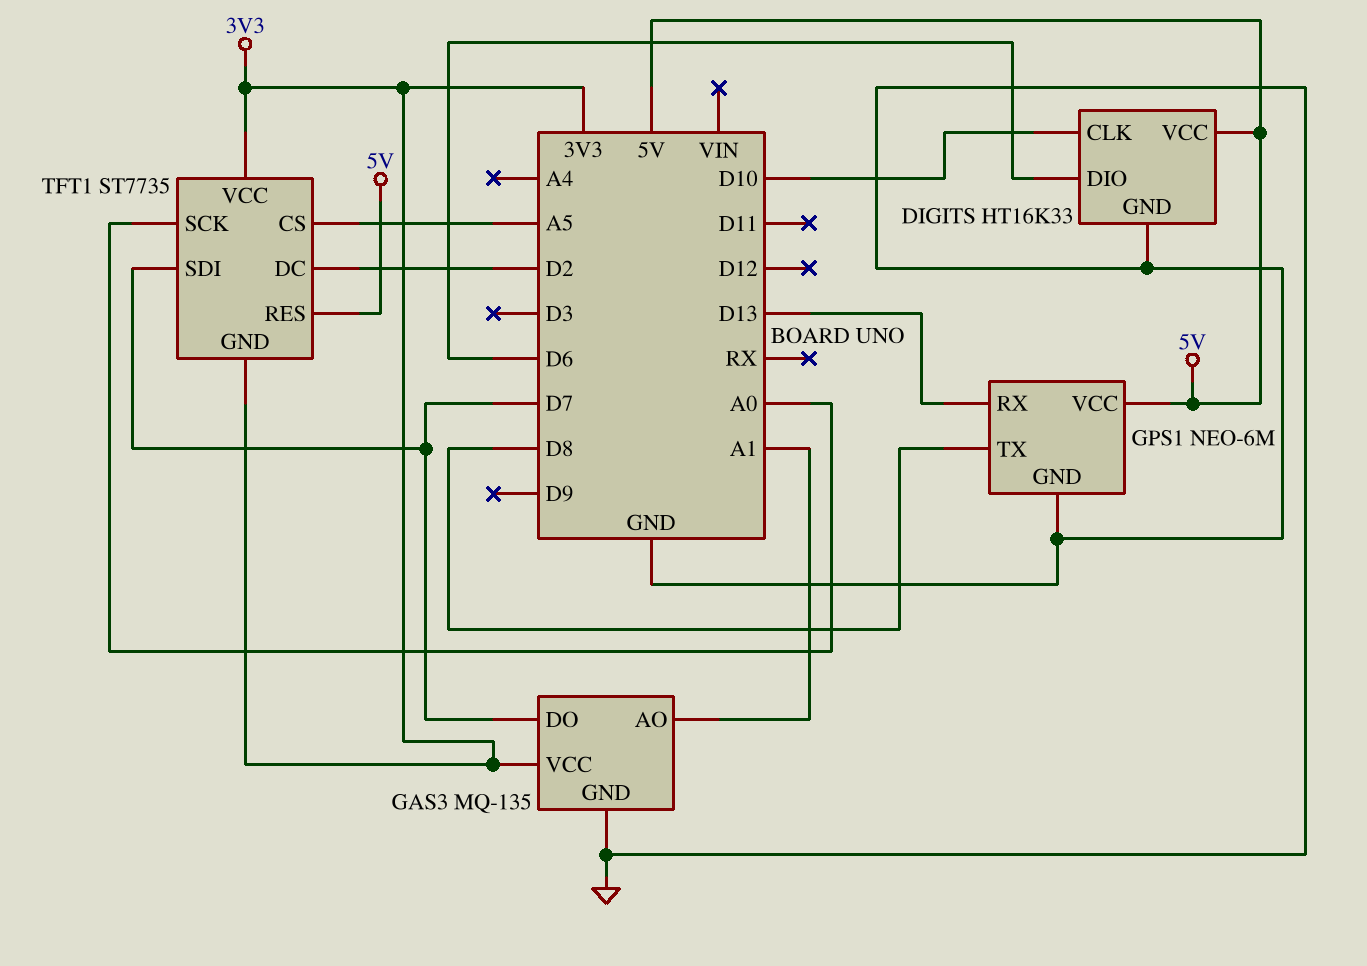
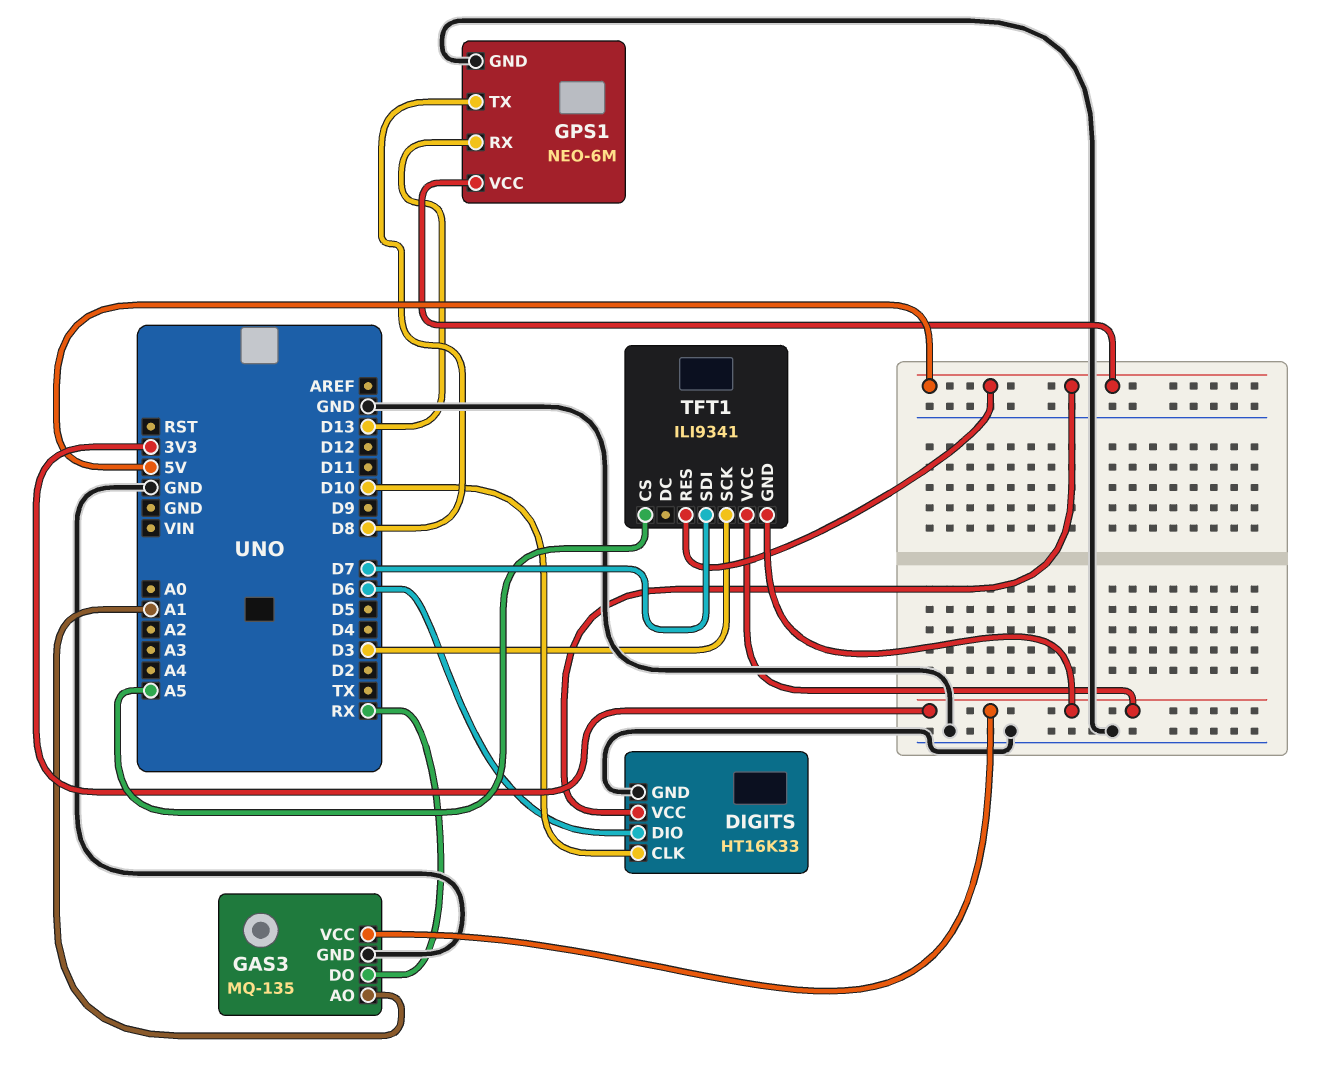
GAS3 pin DO: D7 -> RX
TFT1: ST7735 -> ILI9341
TFT1 pin DC: D2 -> none
TFT1 pin SCK: A0 -> D3

